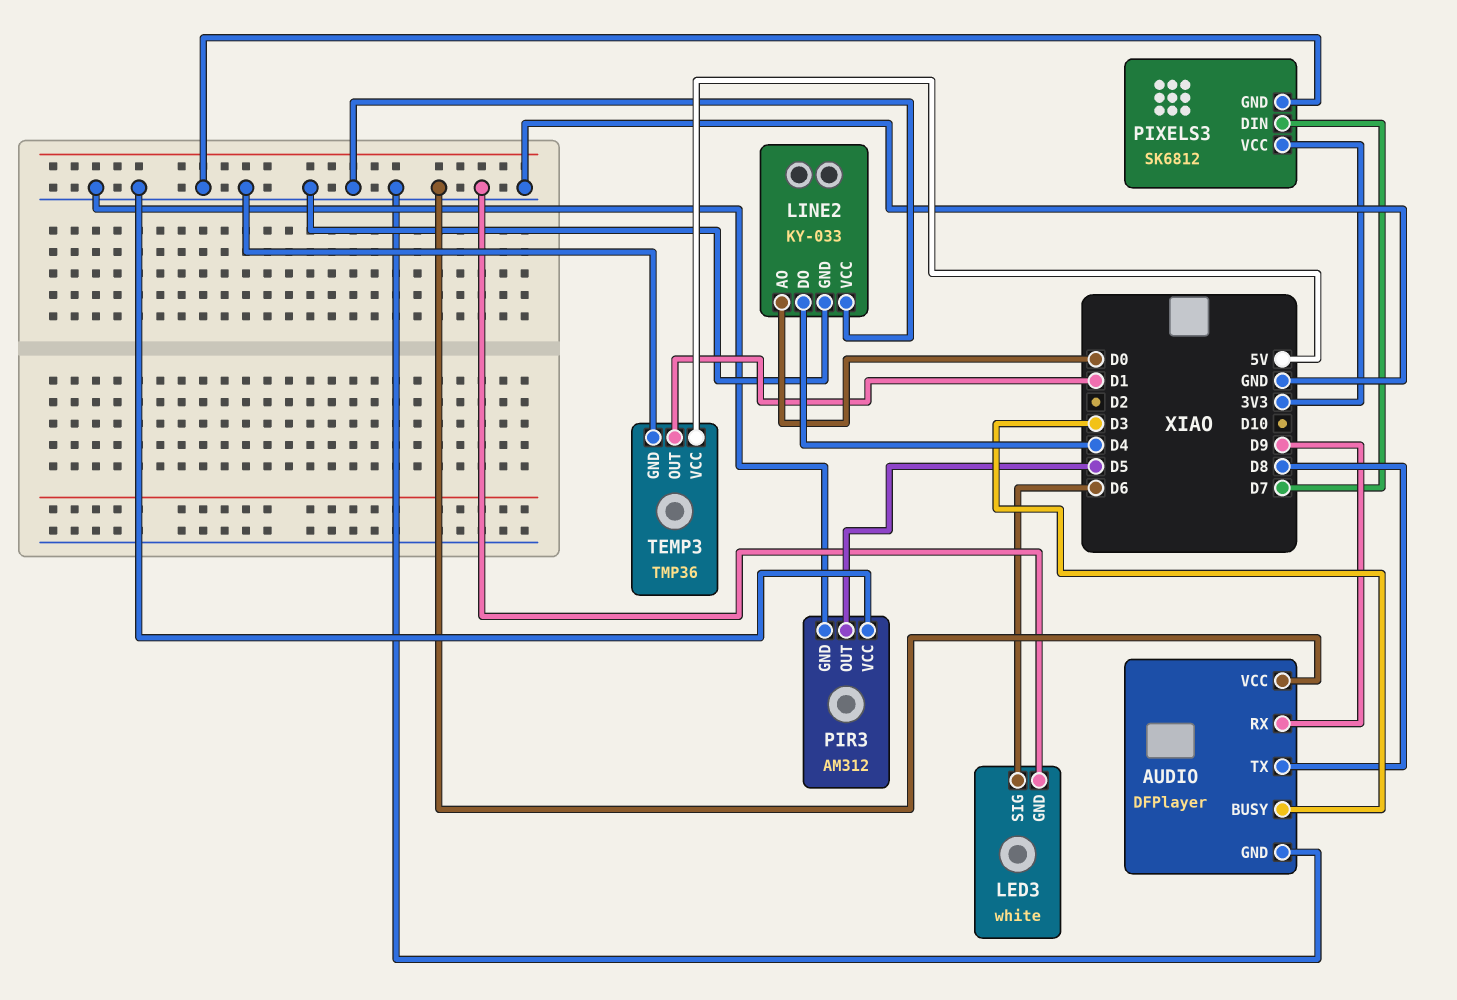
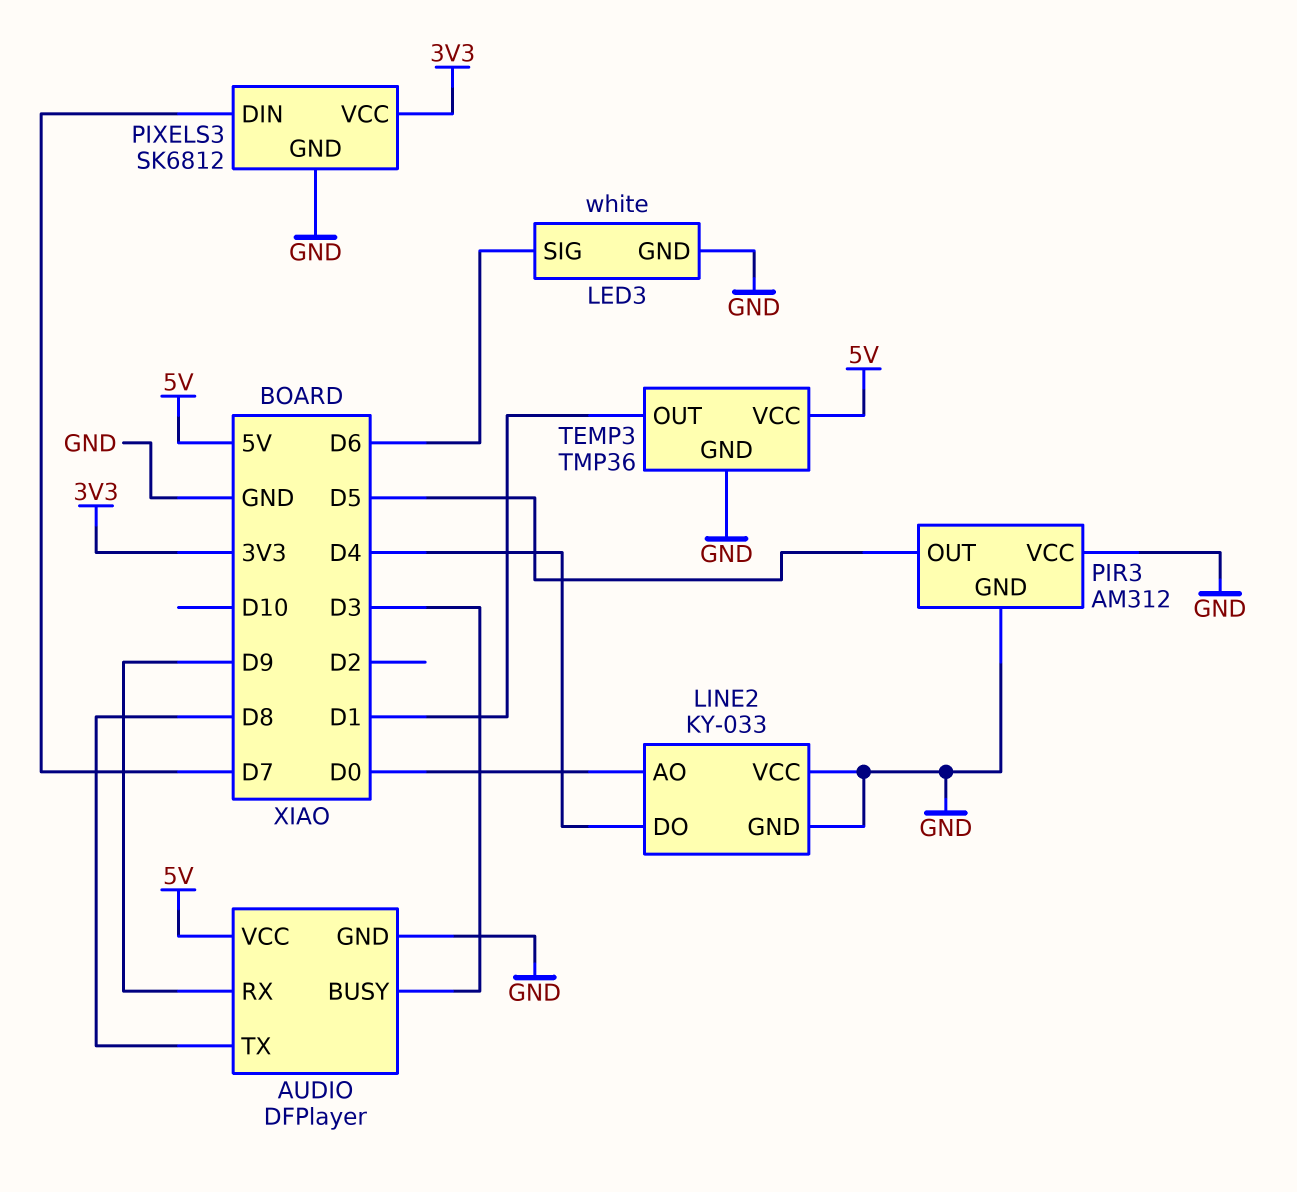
AUDIO pin VCC: GND -> 5V

